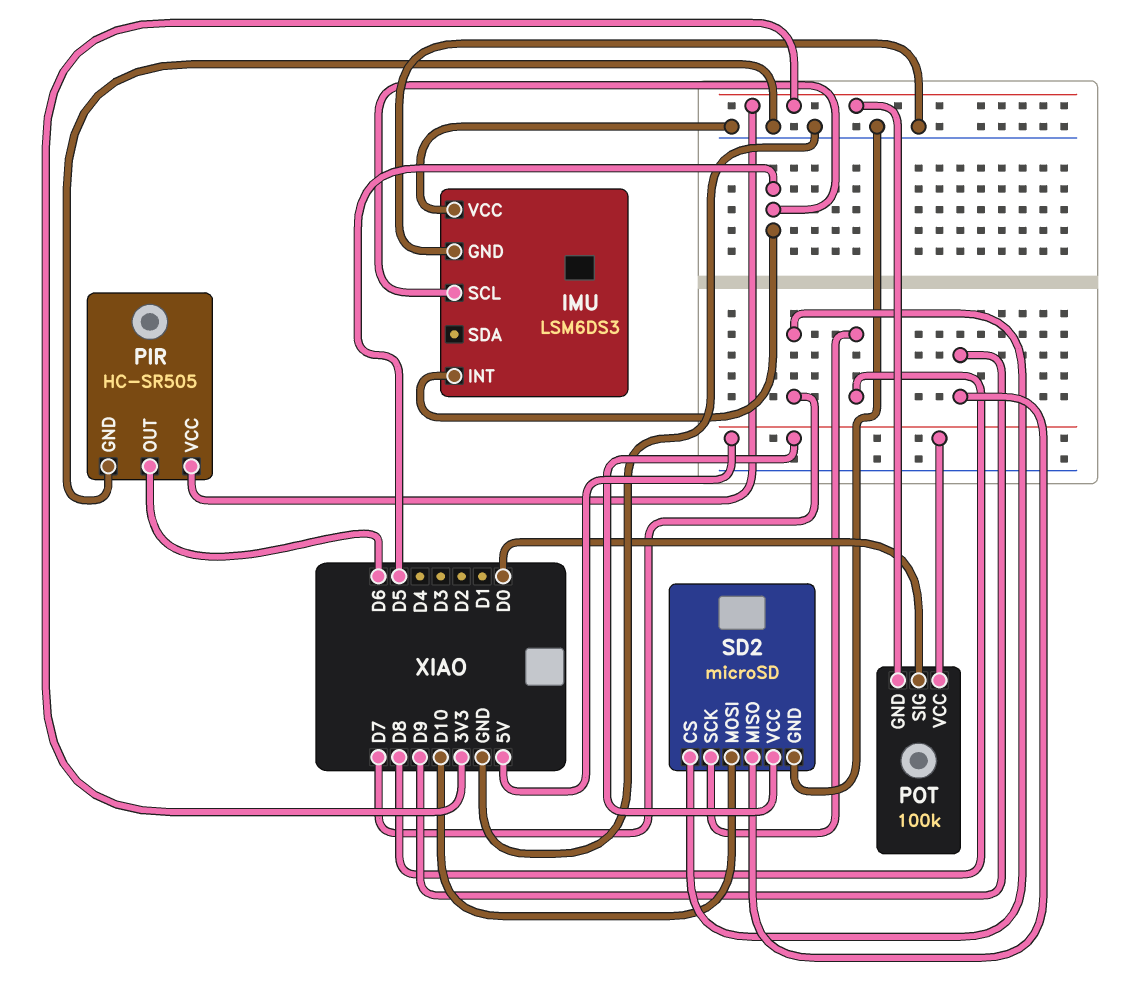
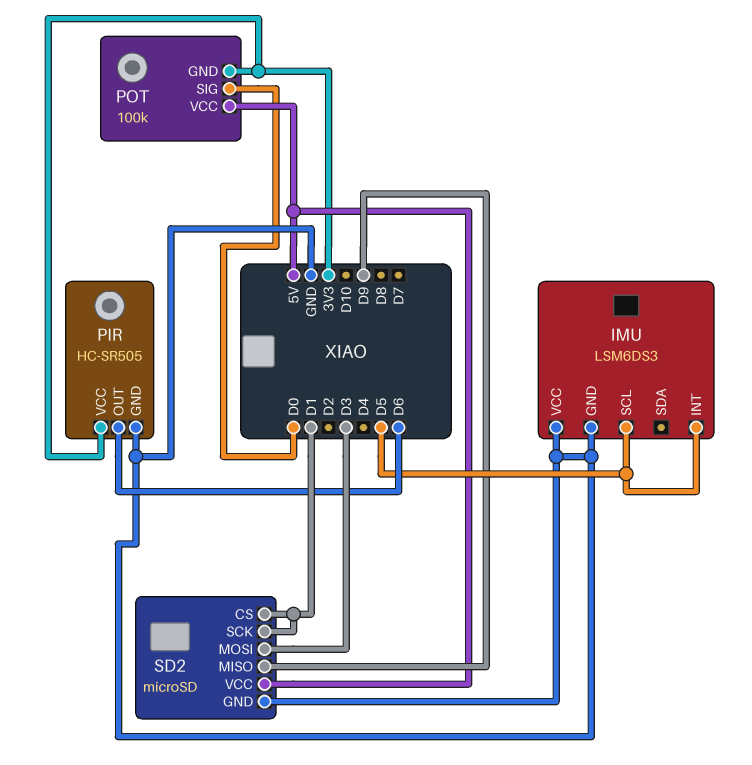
SD2 pin CS: D7 -> D1
SD2 pin MOSI: D10 -> D3
SD2 pin SCK: D8 -> D1

